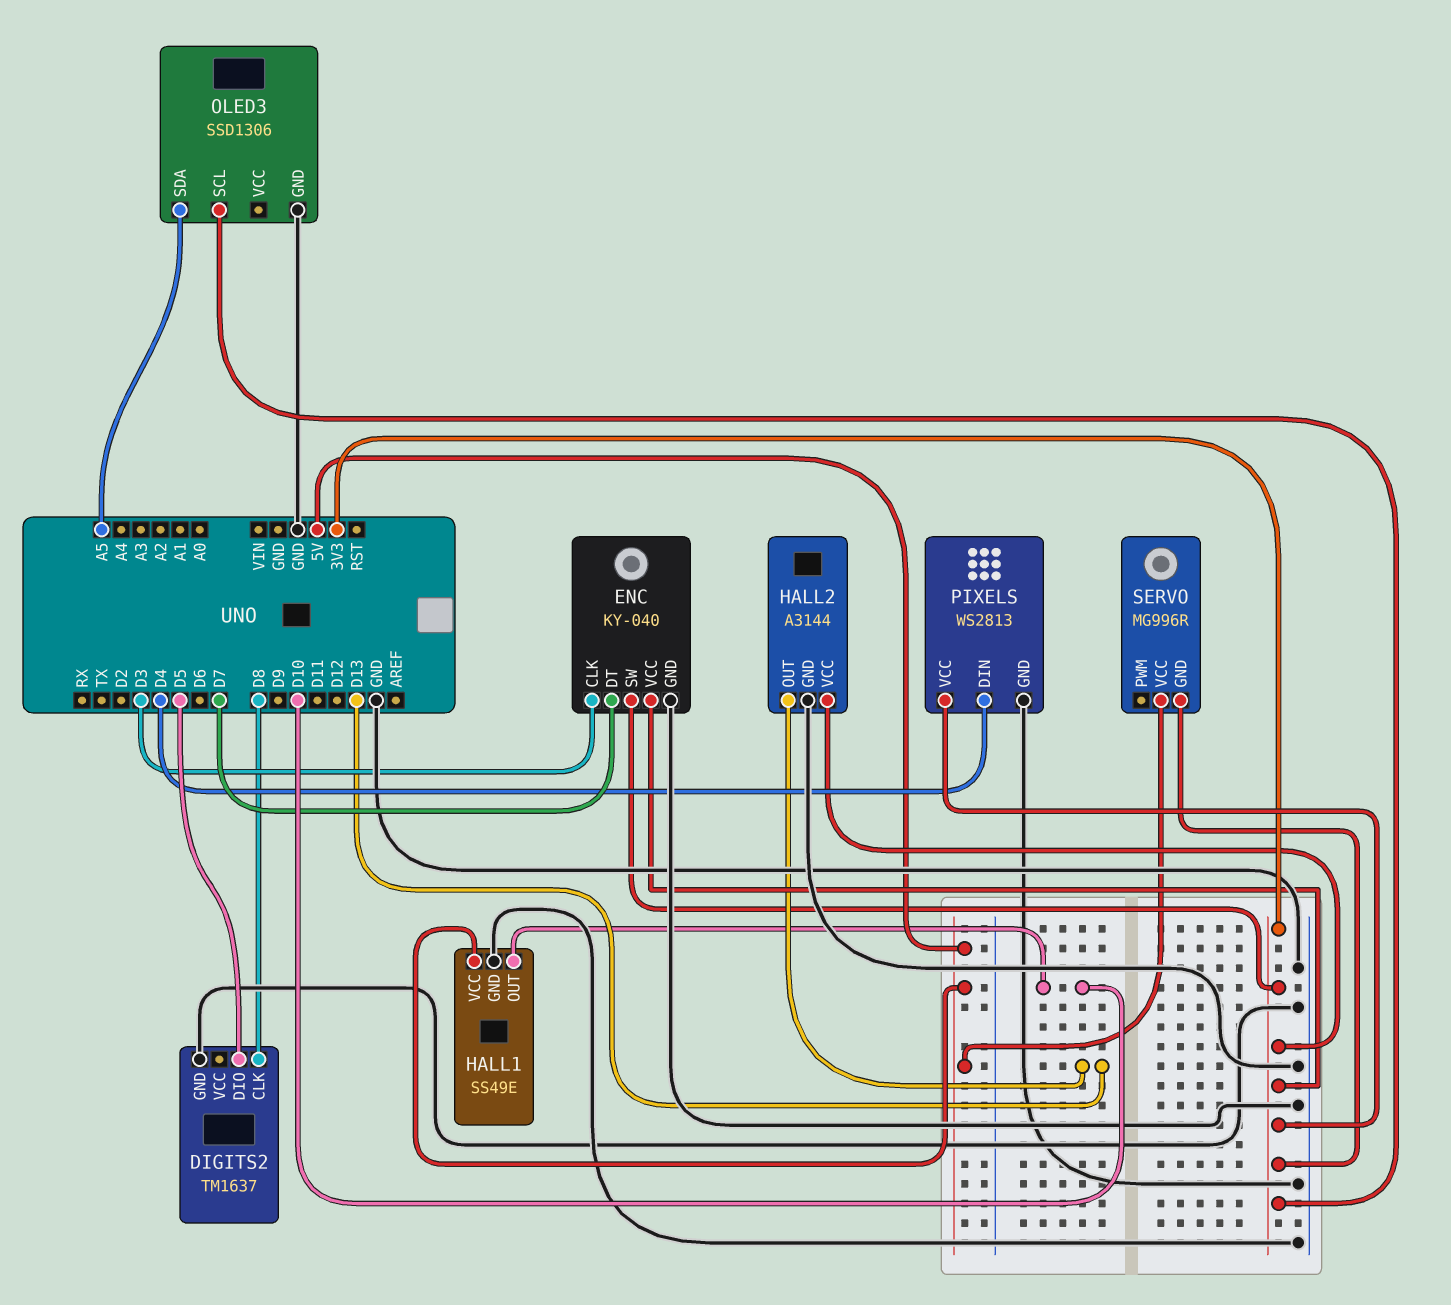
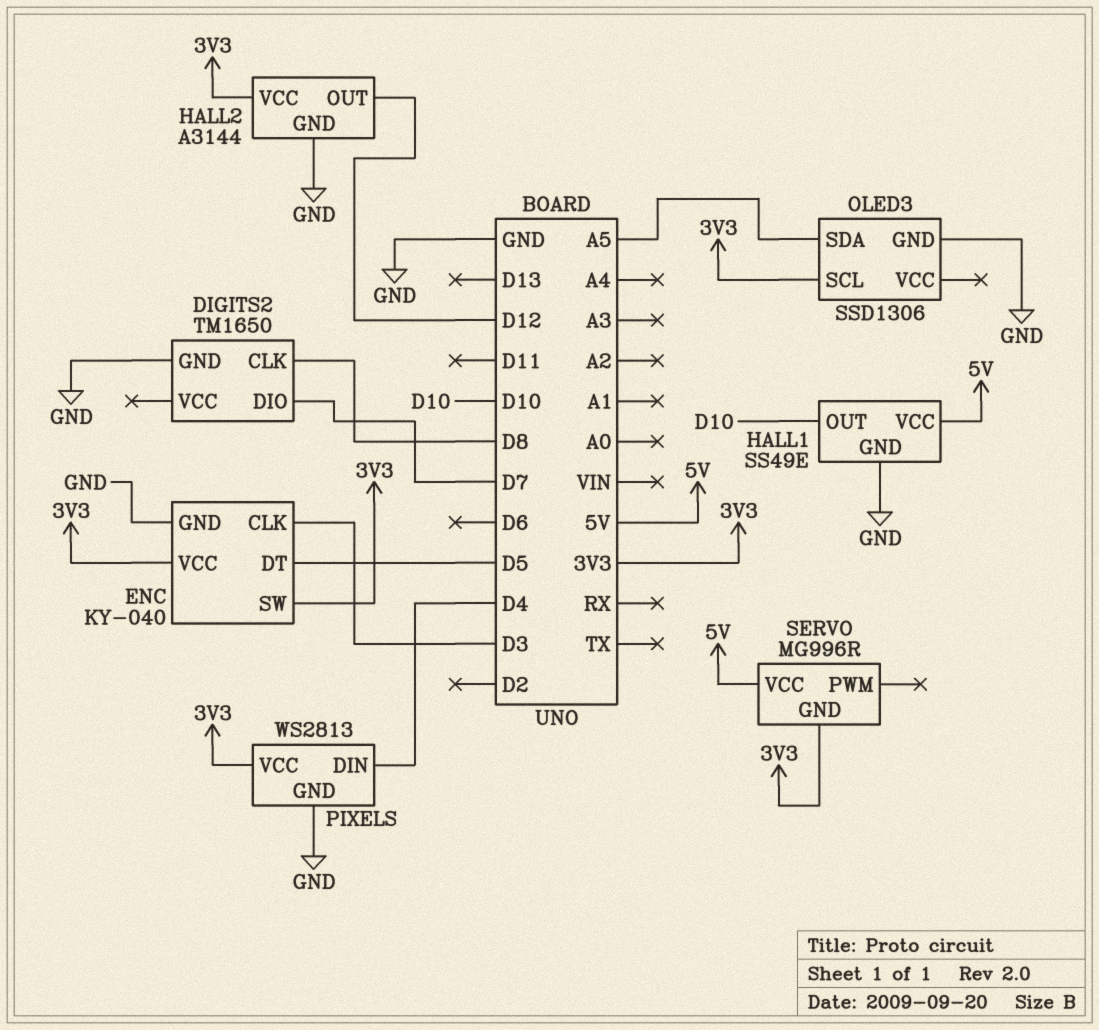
DIGITS2: TM1637 -> TM1650
DIGITS2 pin DIO: D5 -> D7
ENC pin DT: D7 -> D5
HALL2 pin OUT: D13 -> D12

